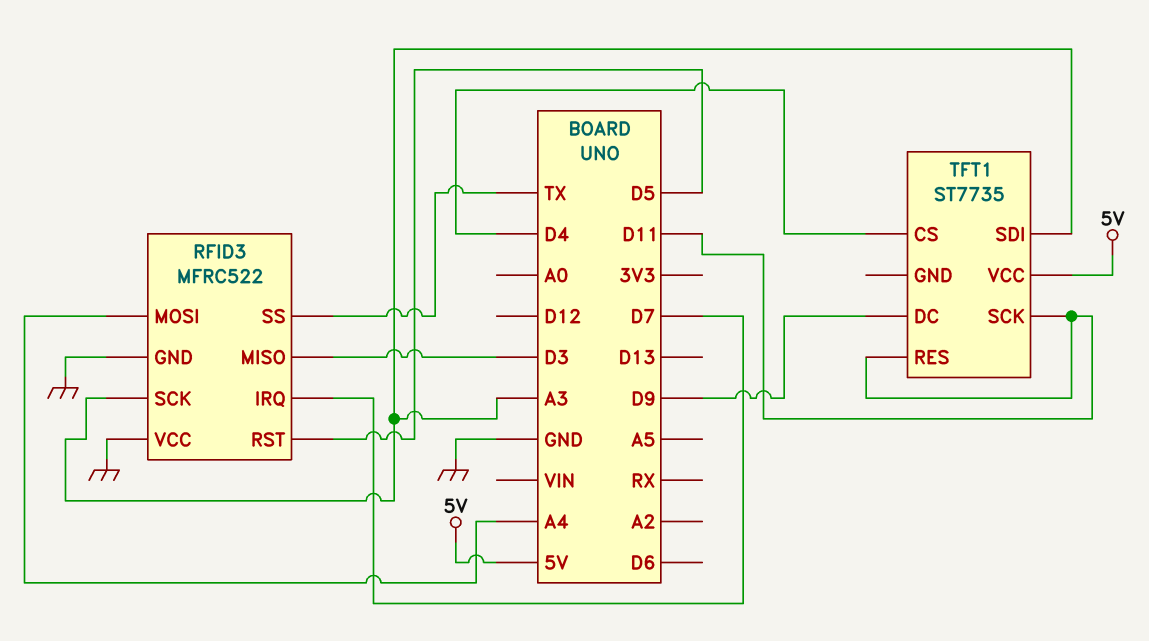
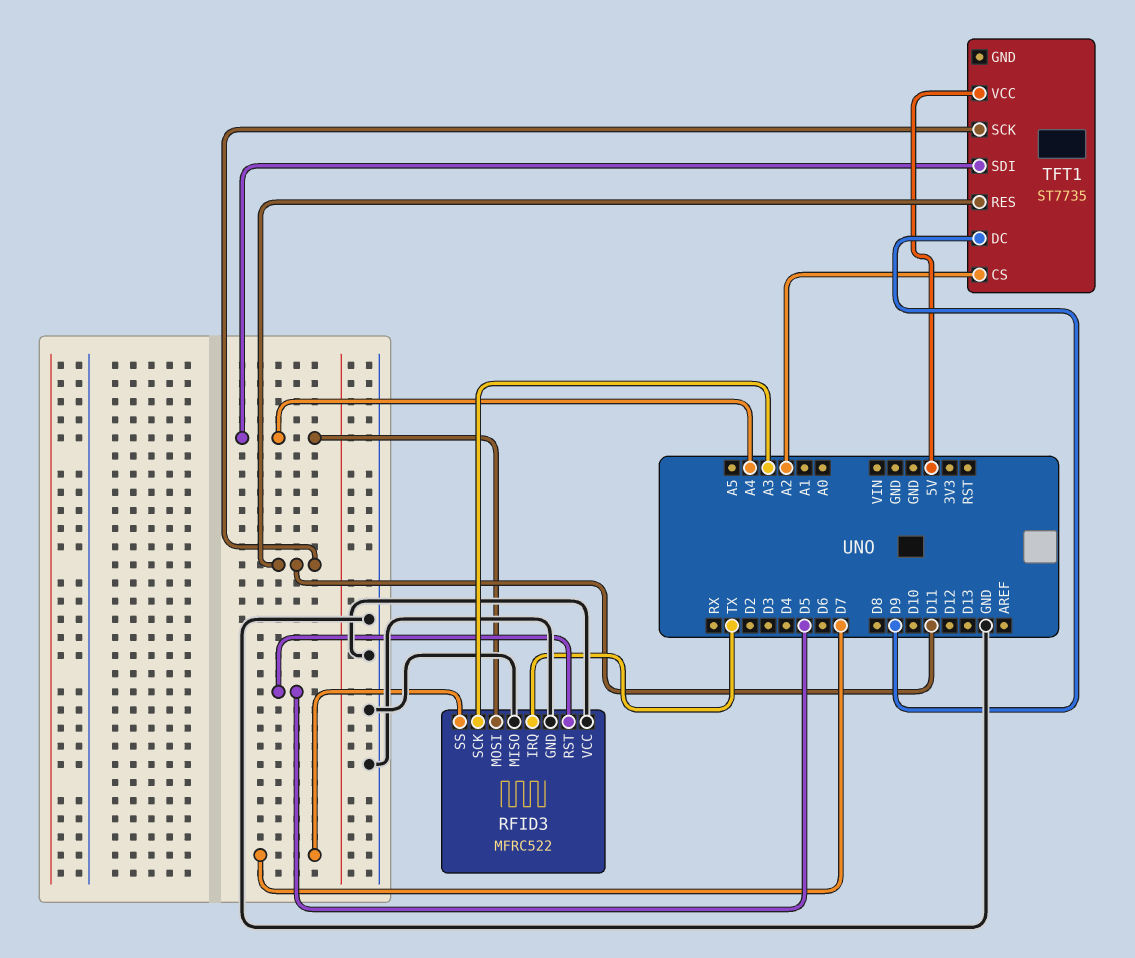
RFID3 pin IRQ: D7 -> TX
RFID3 pin MISO: D3 -> GND
RFID3 pin SS: TX -> D7
TFT1 pin CS: D4 -> A2
TFT1 pin SDI: A3 -> A4

